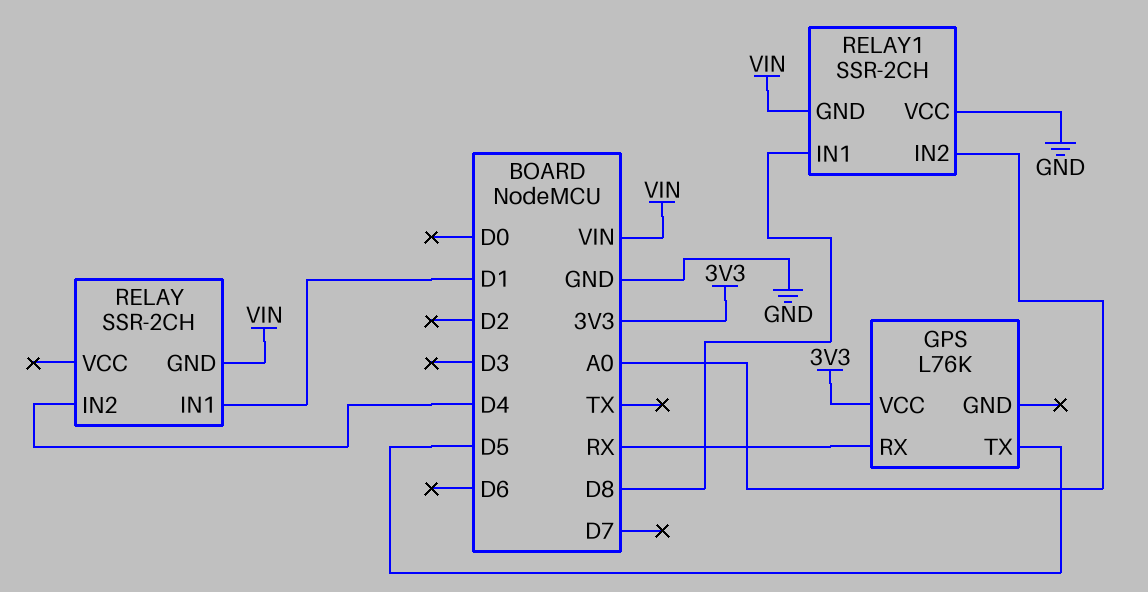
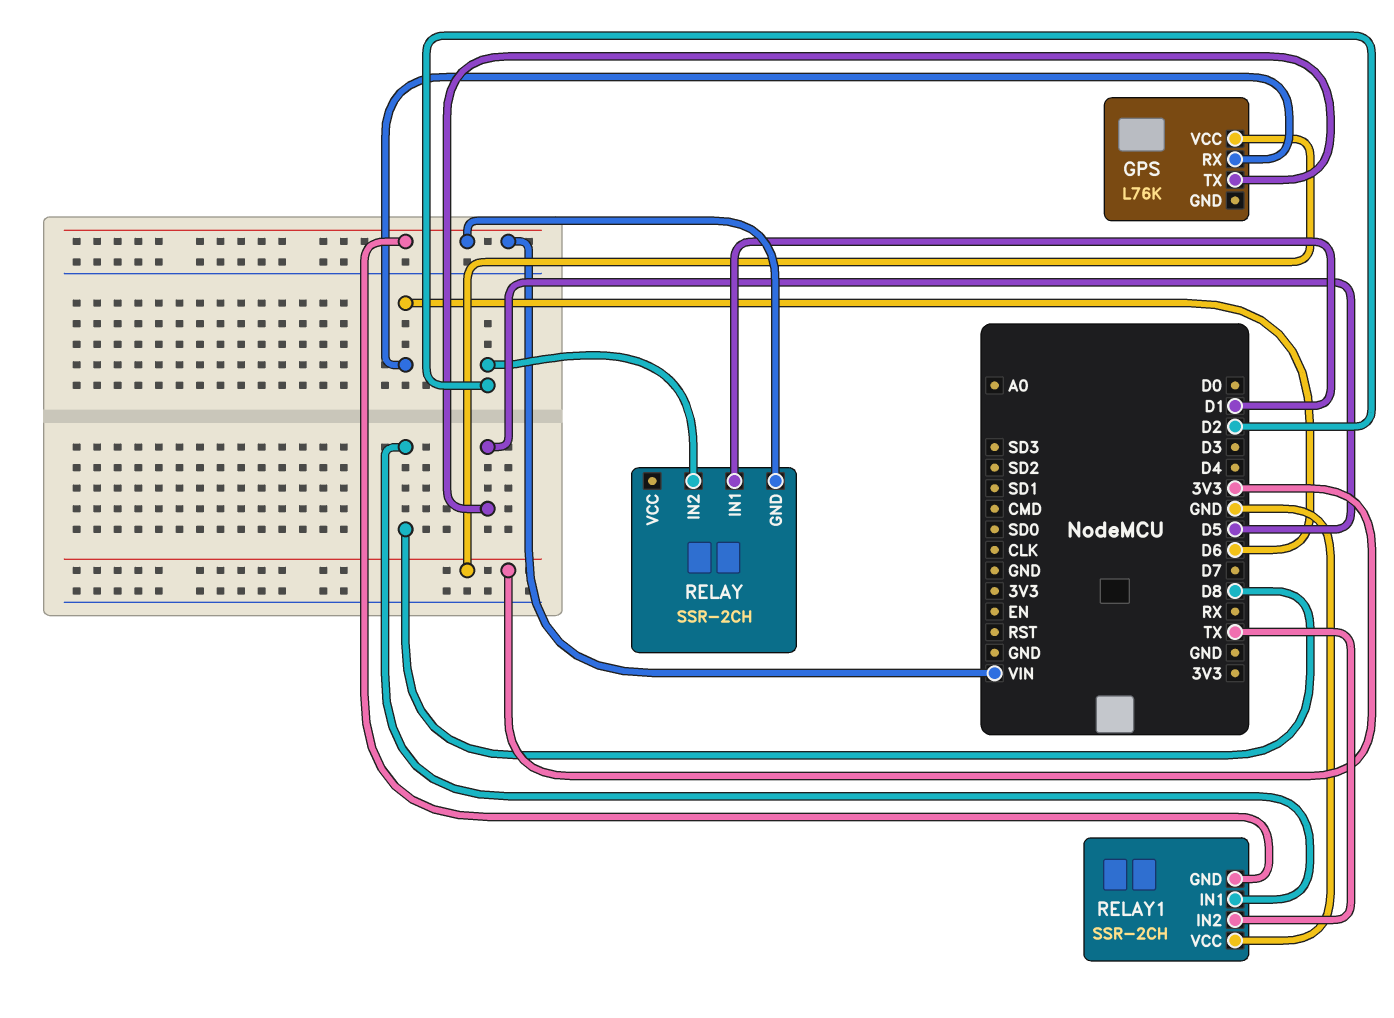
GPS pin RX: RX -> D6
RELAY pin IN2: D4 -> D2
RELAY1 pin IN2: A0 -> TX

